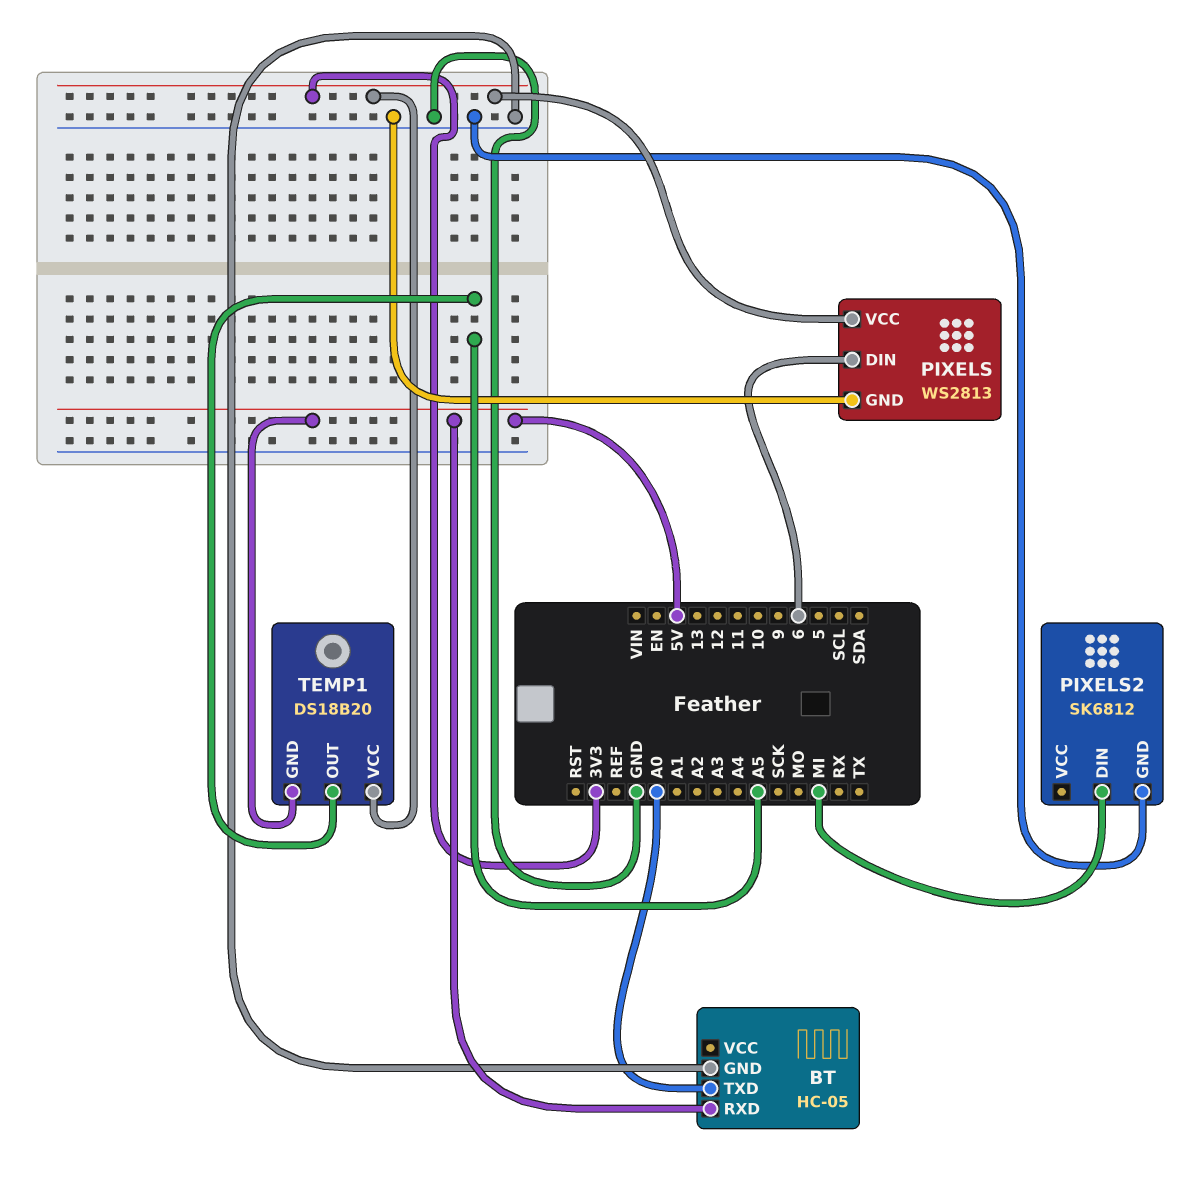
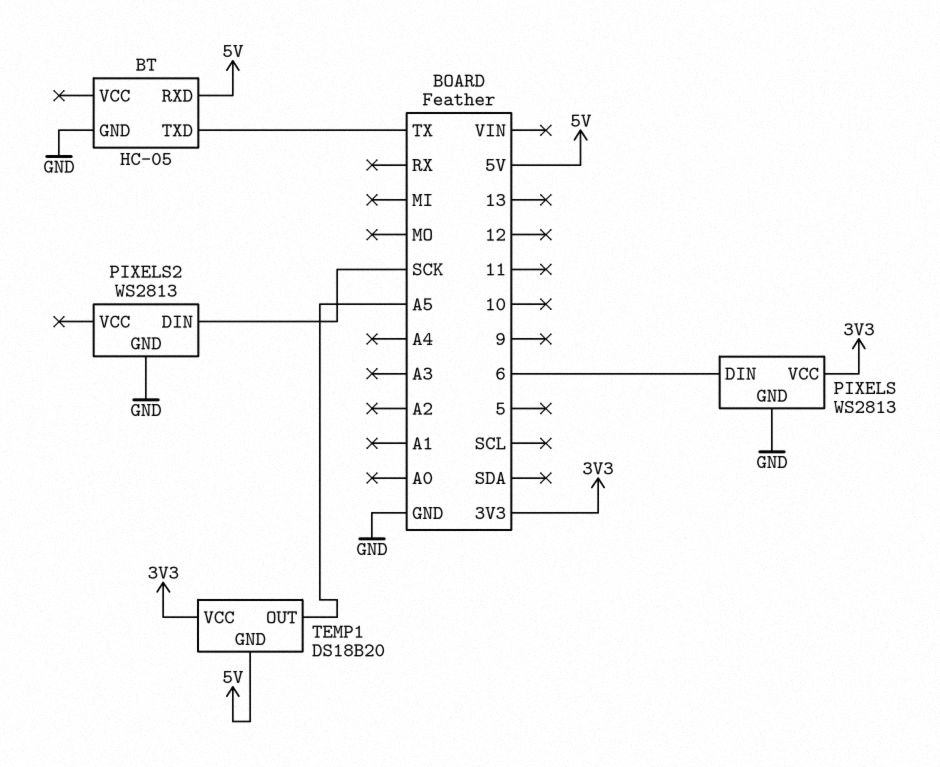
BT pin TXD: A0 -> TX
PIXELS2: SK6812 -> WS2813
PIXELS2 pin DIN: MI -> SCK

